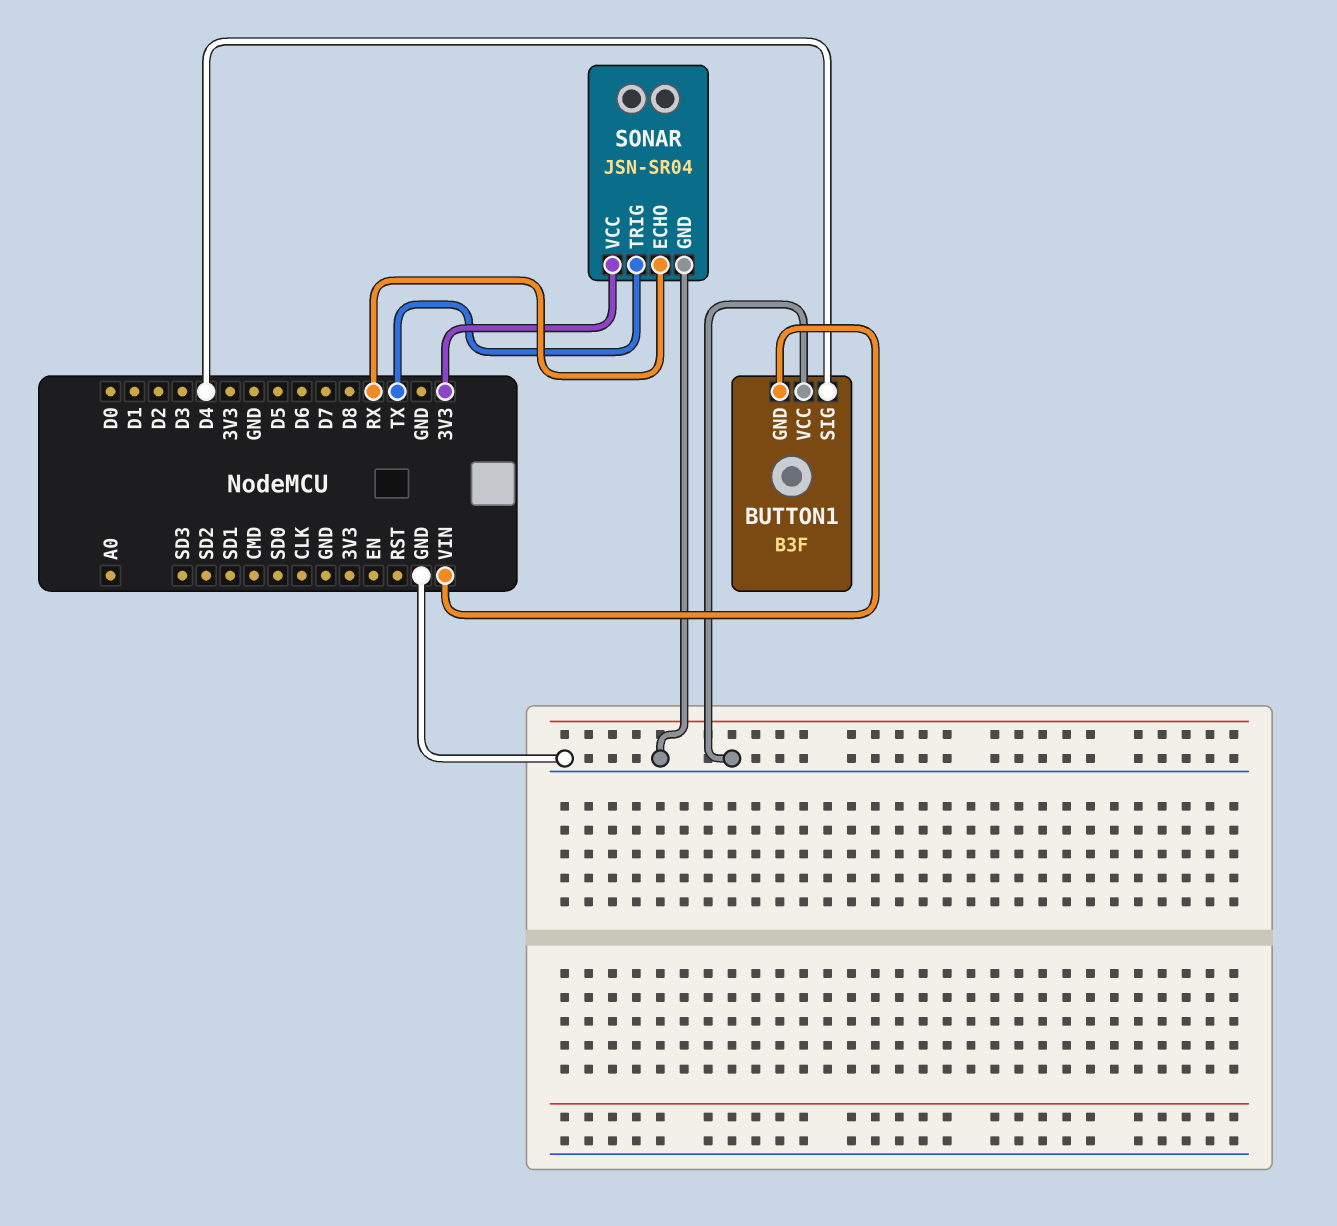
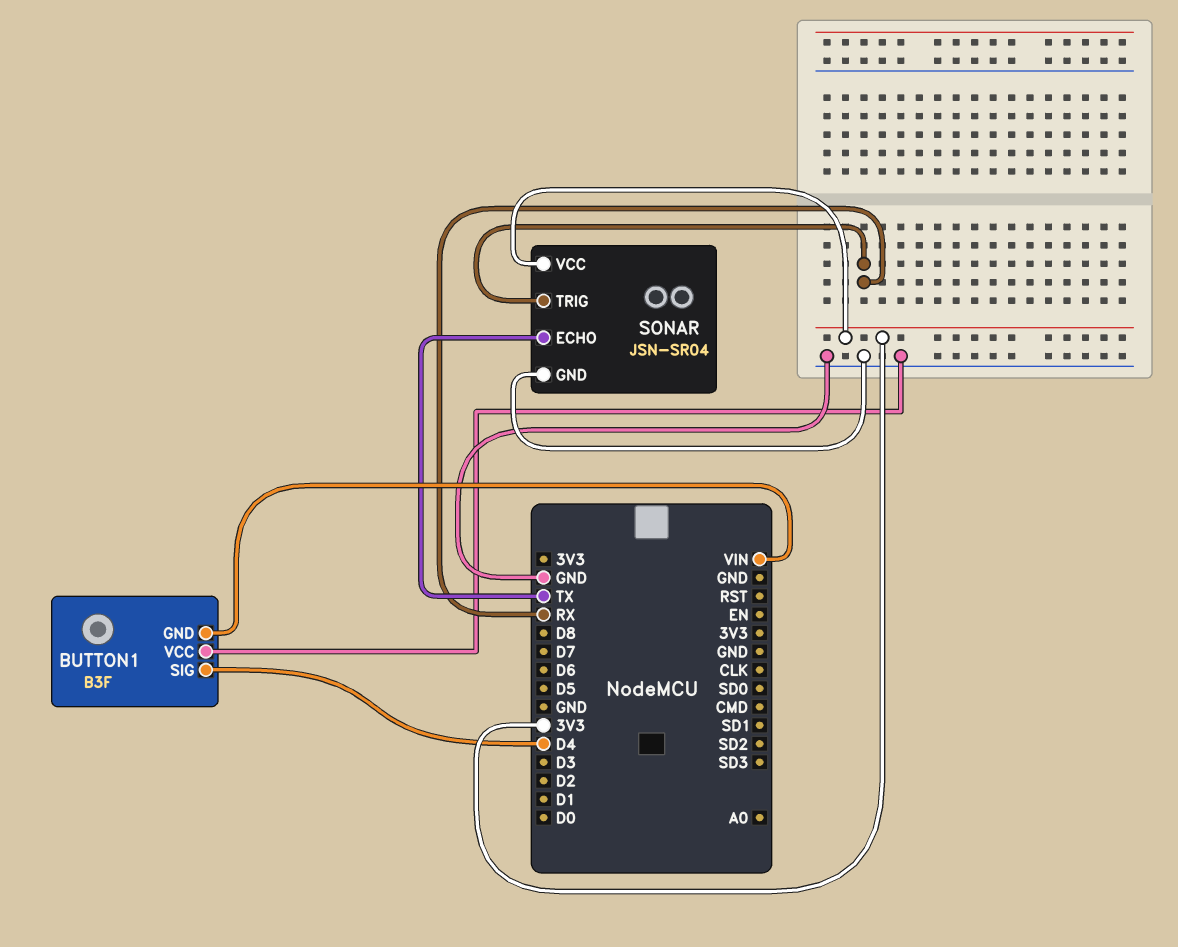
SONAR pin ECHO: RX -> TX
SONAR pin TRIG: TX -> RX

